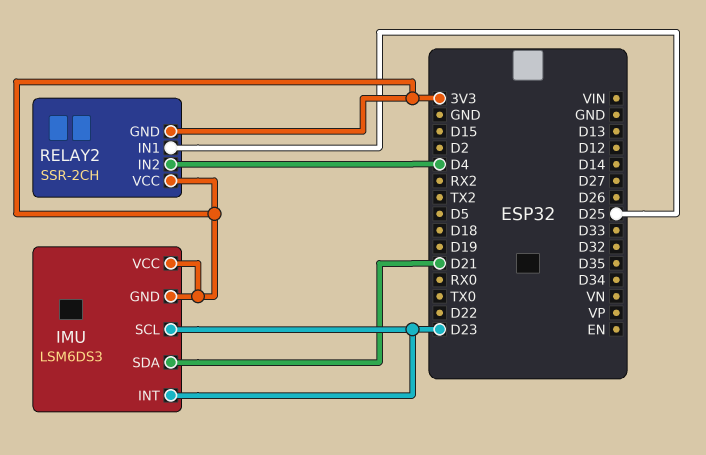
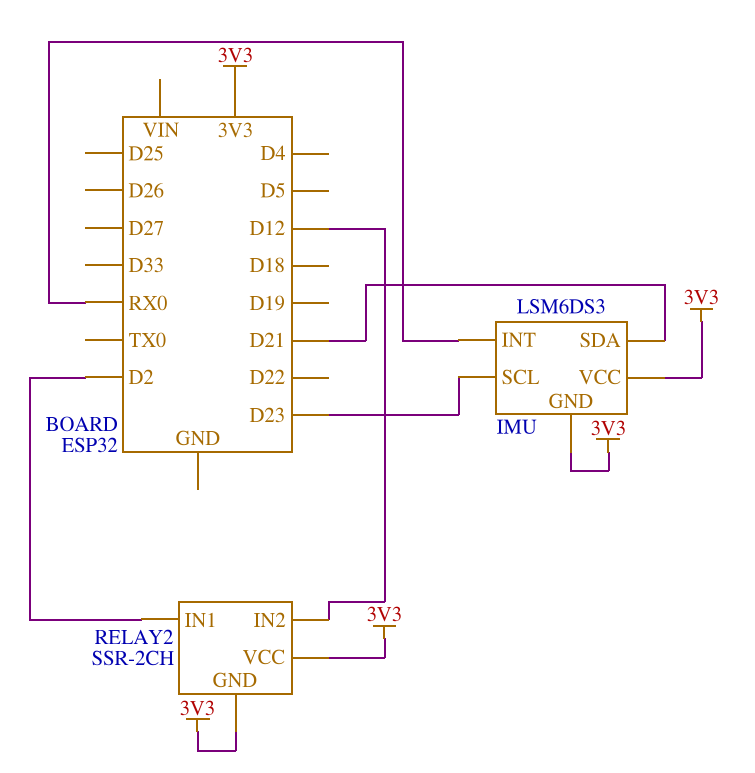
IMU pin INT: D23 -> RX0
RELAY2 pin IN1: D25 -> D2
RELAY2 pin IN2: D4 -> D12

